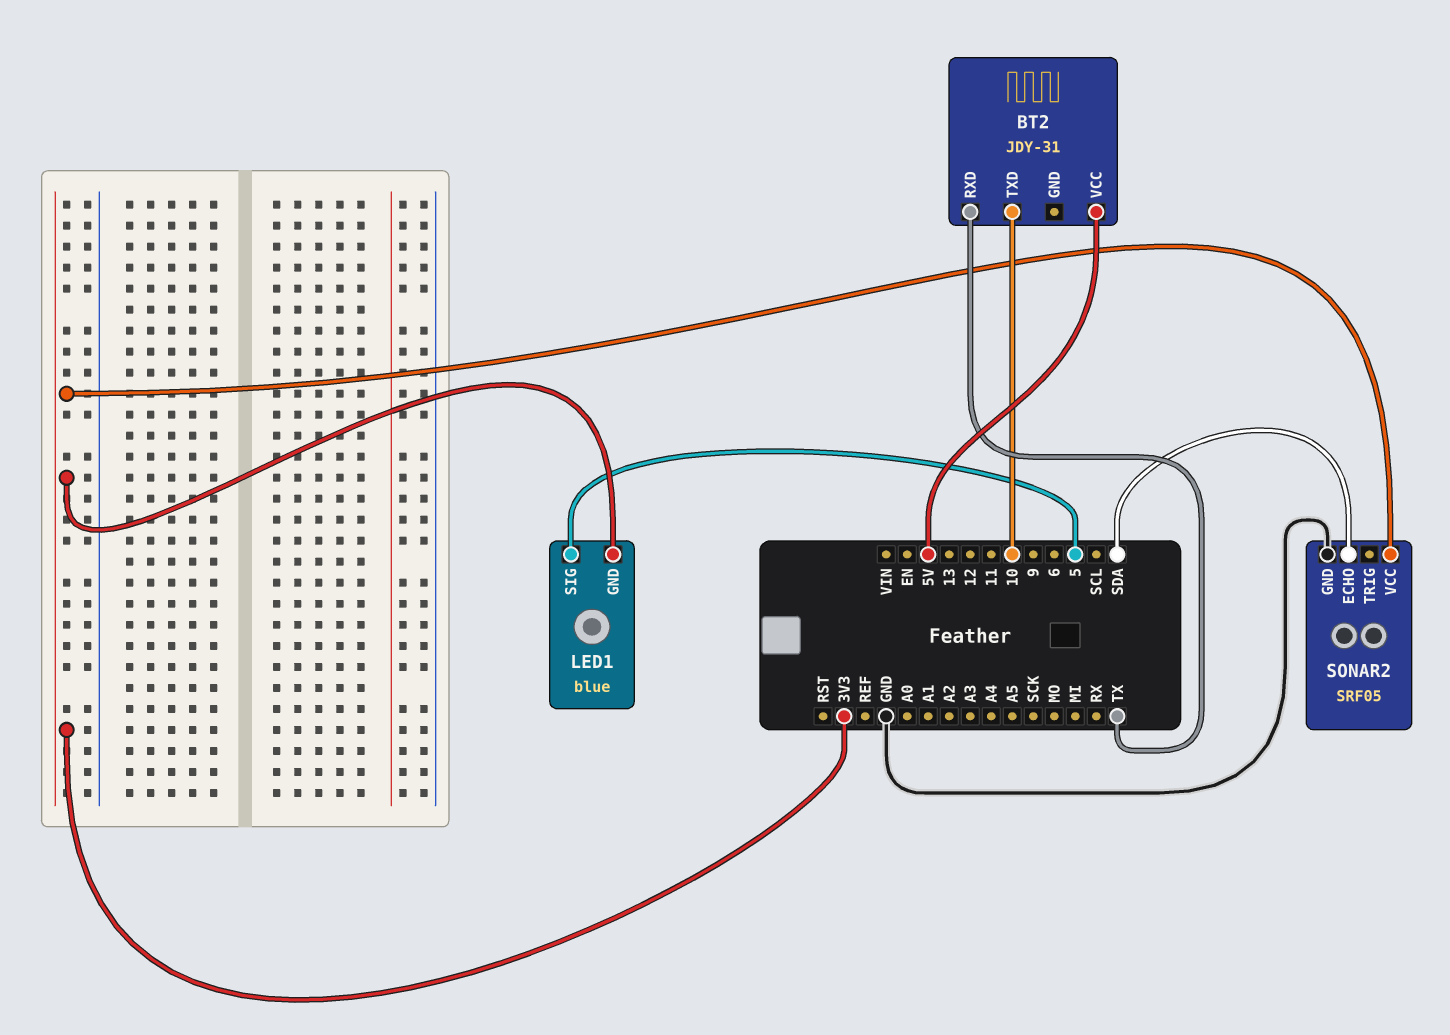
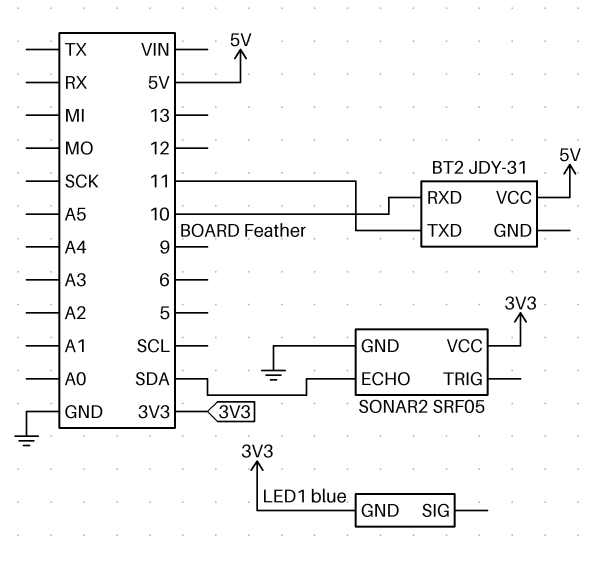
BT2 pin RXD: TX -> 10
BT2 pin TXD: 10 -> 11
LED1 pin SIG: 5 -> none

